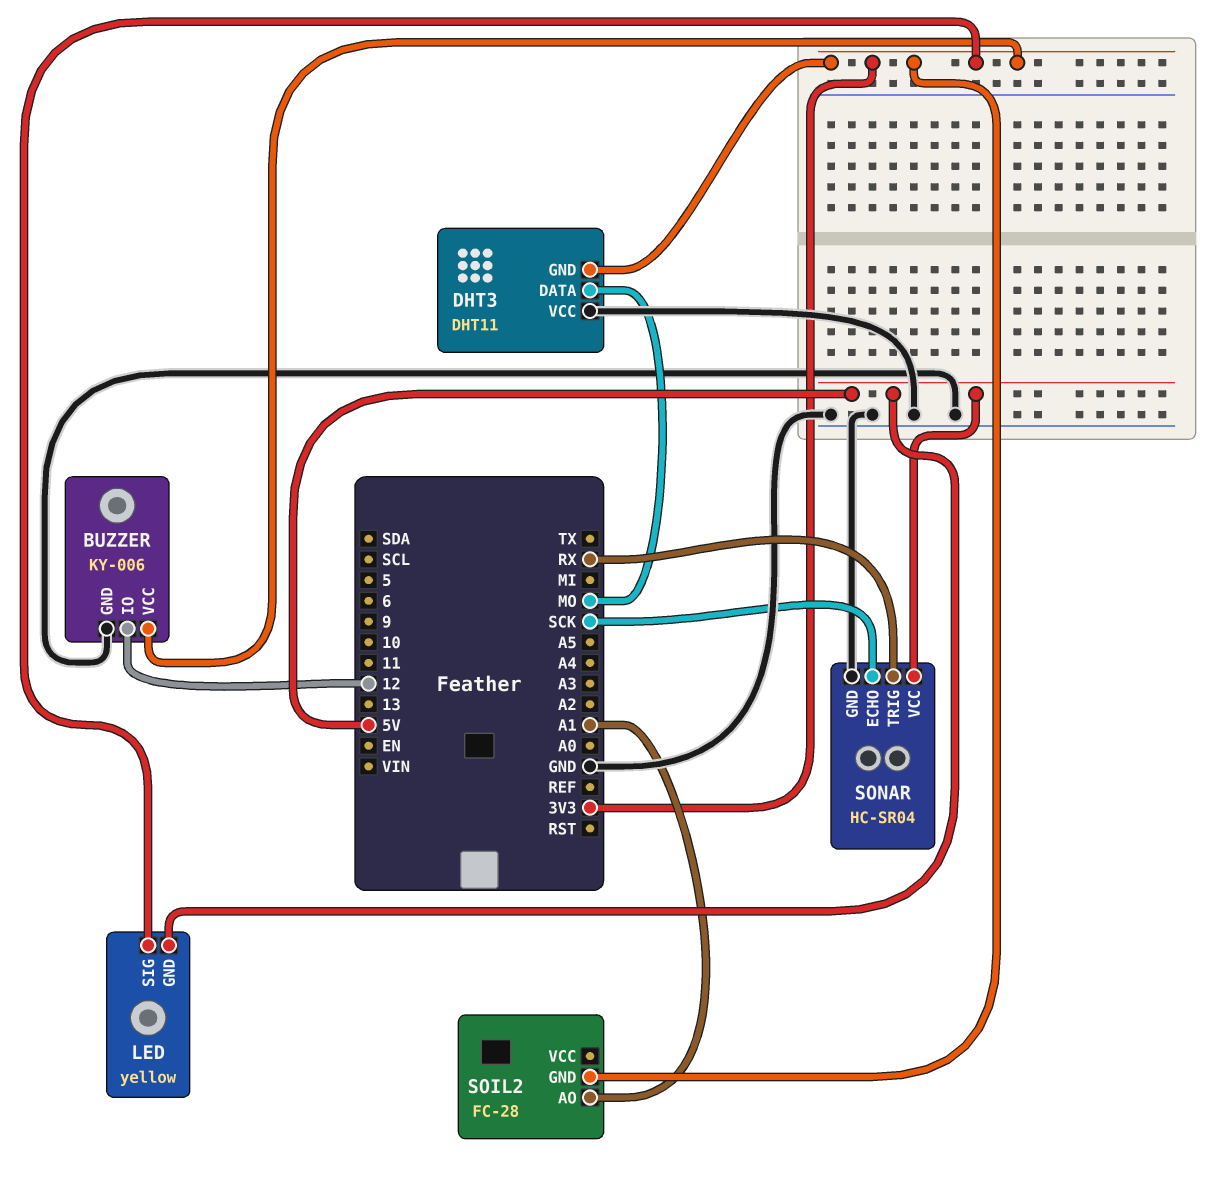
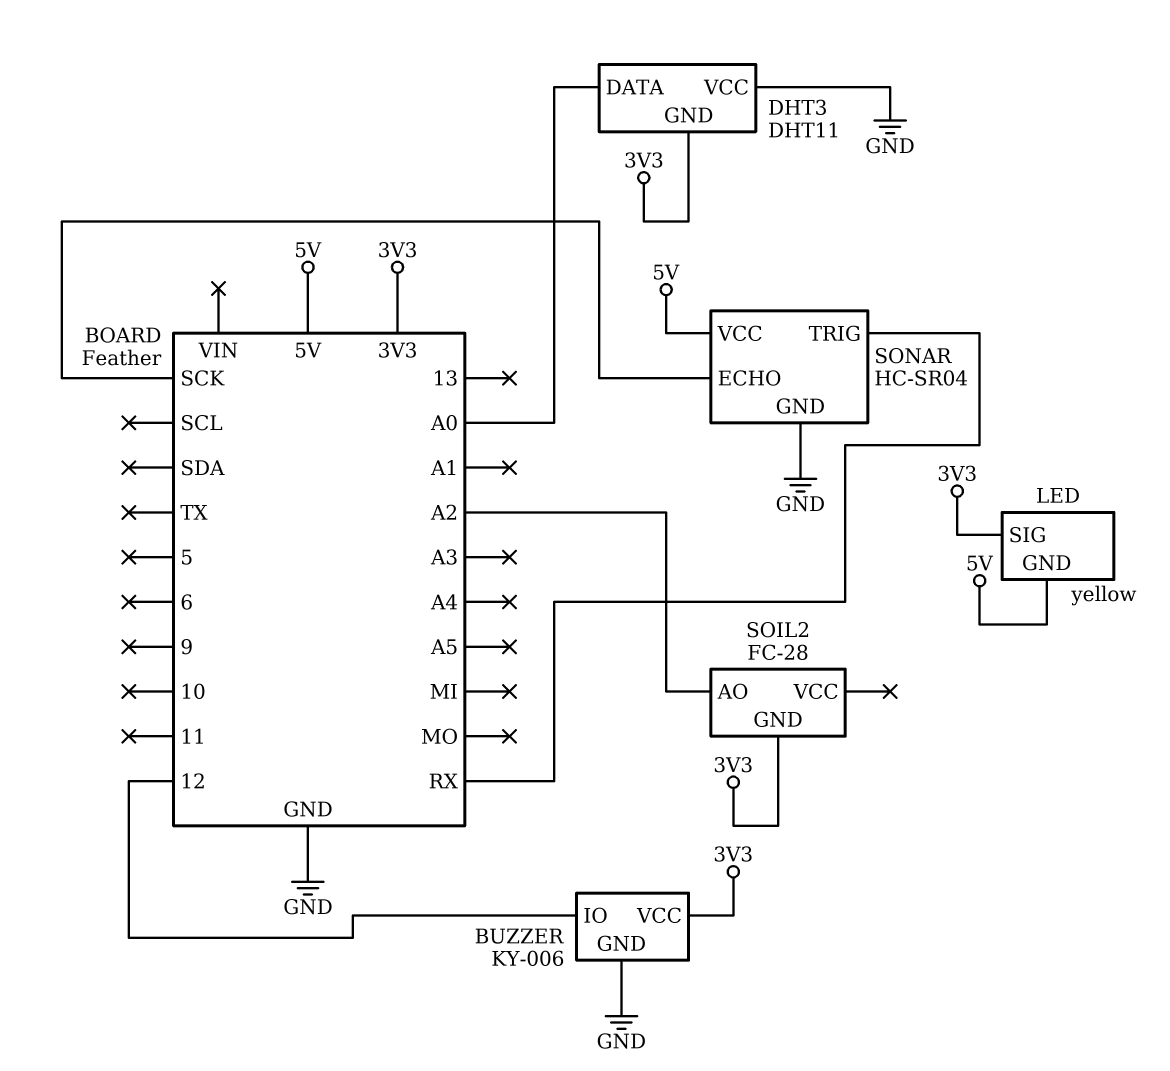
DHT3 pin DATA: MO -> A0
SOIL2 pin AO: A1 -> A2

